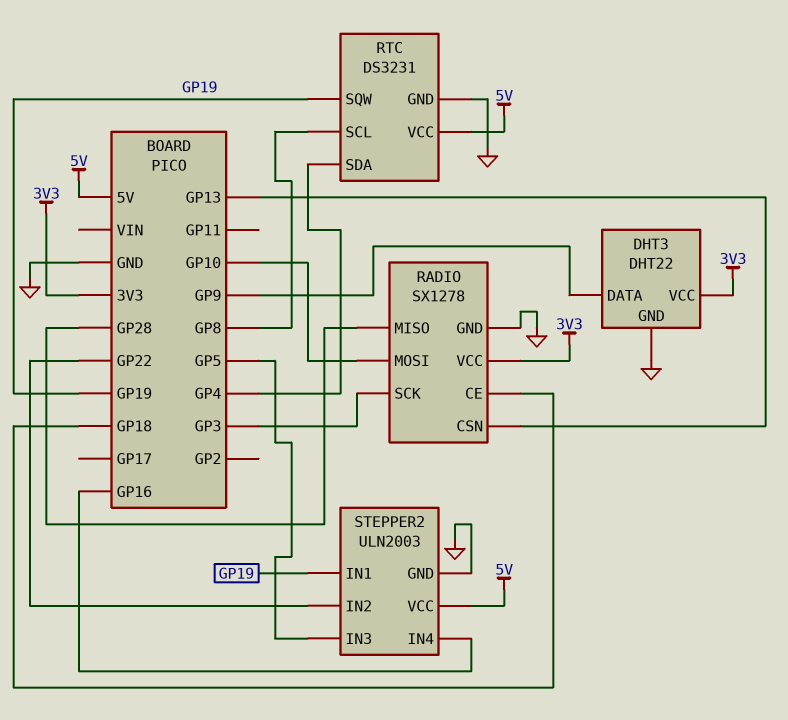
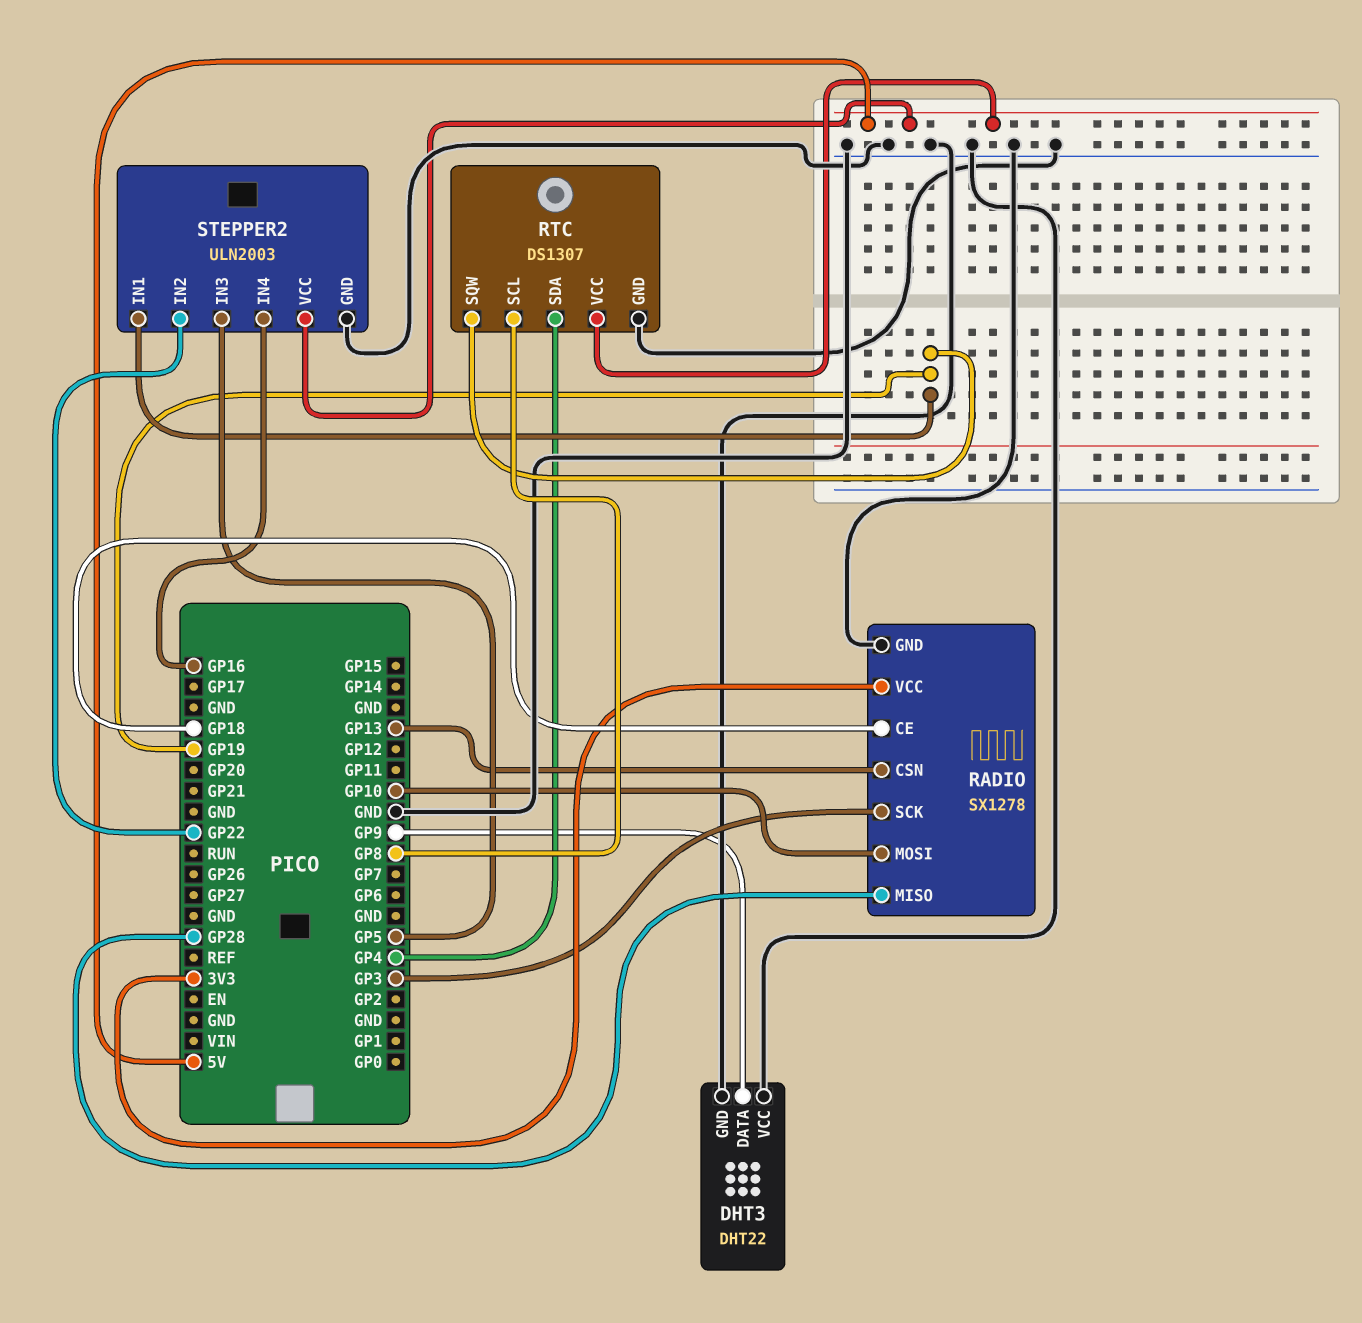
DHT3 pin VCC: 3V3 -> GND
RTC: DS3231 -> DS1307

